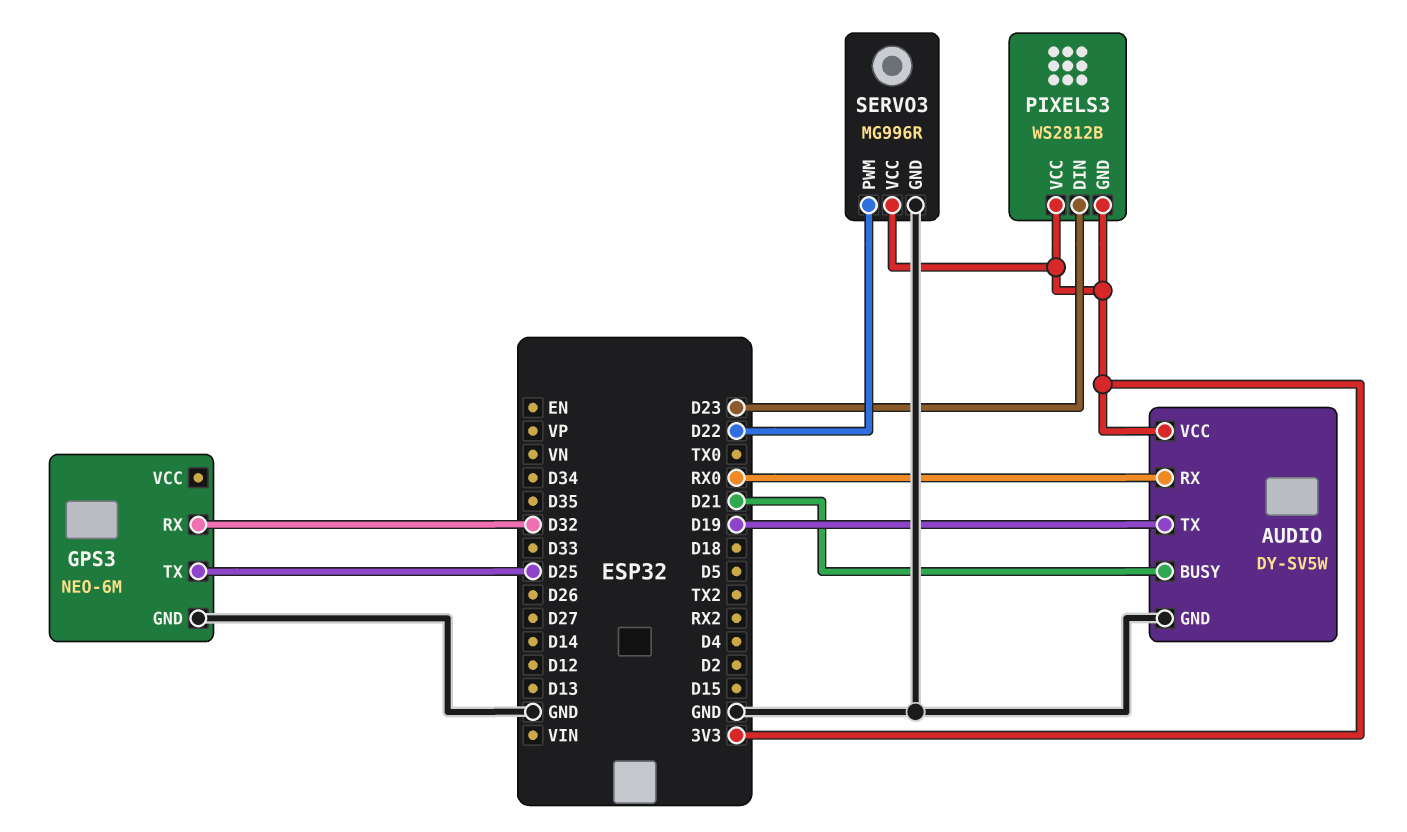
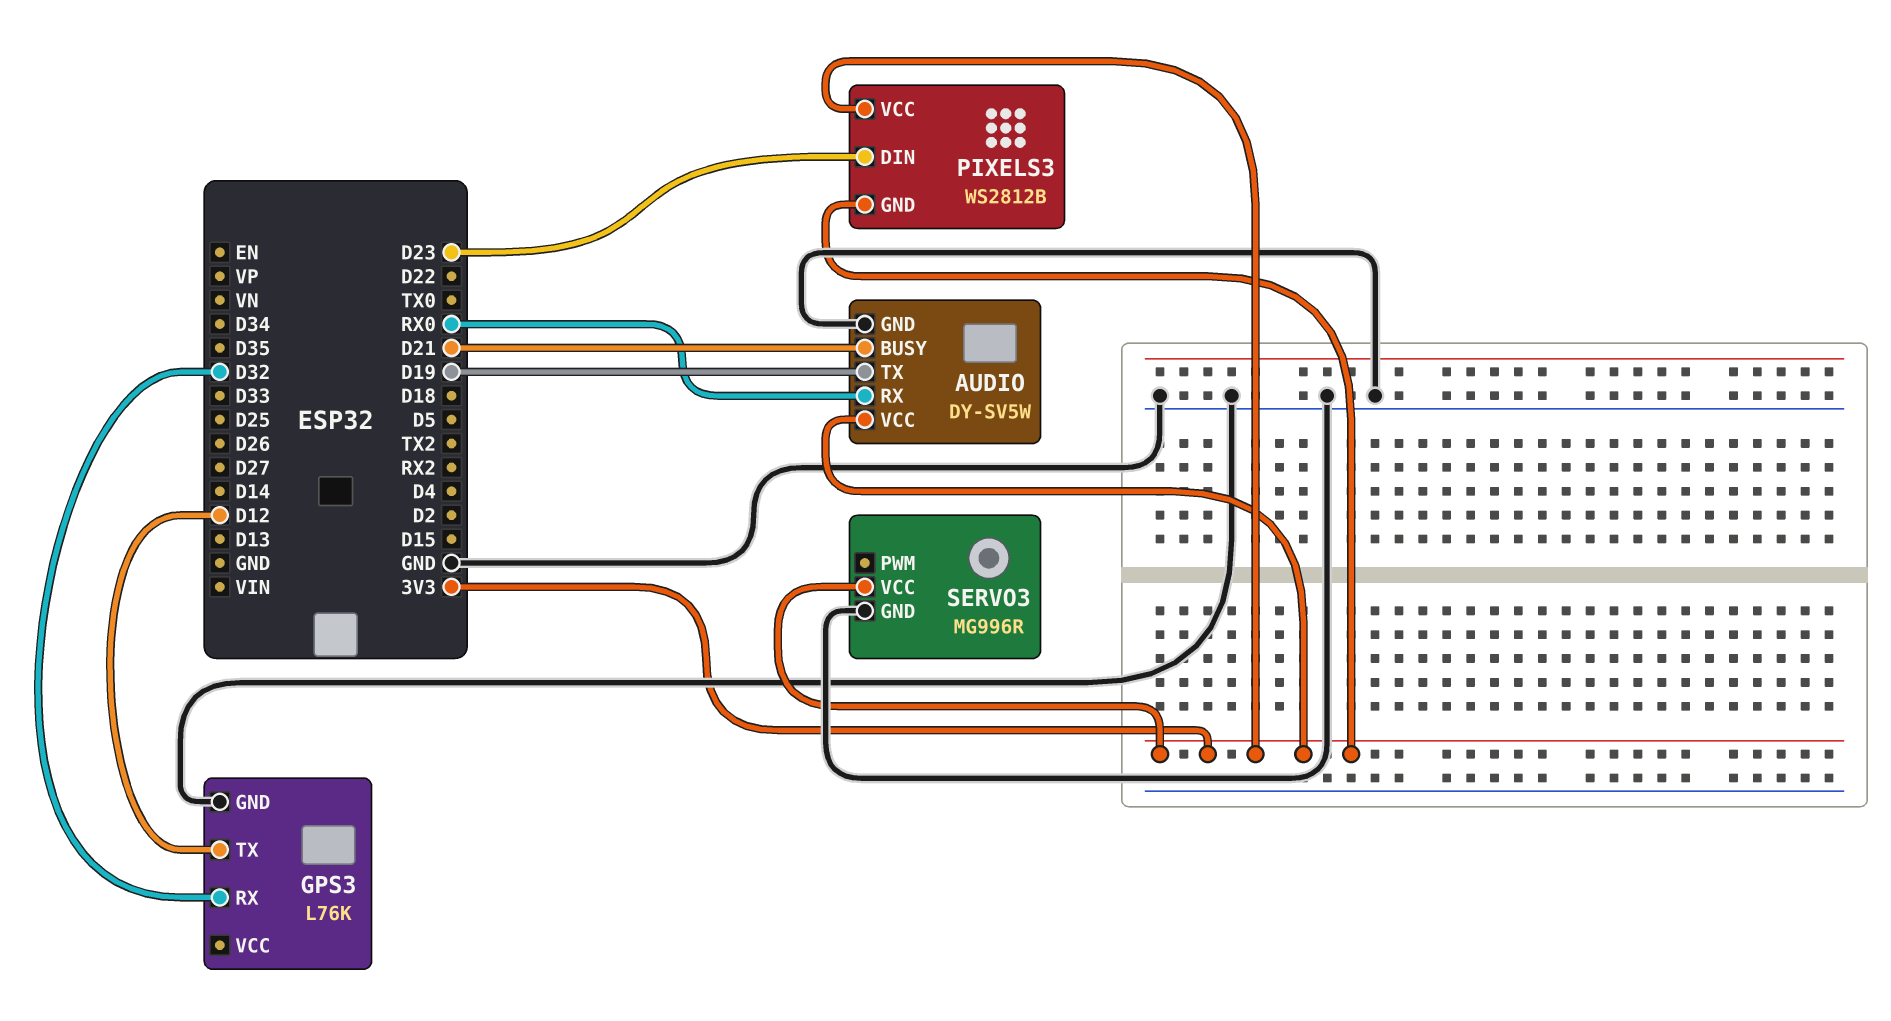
GPS3: NEO-6M -> L76K
GPS3 pin TX: D25 -> D12
SERVO3 pin PWM: D22 -> none

